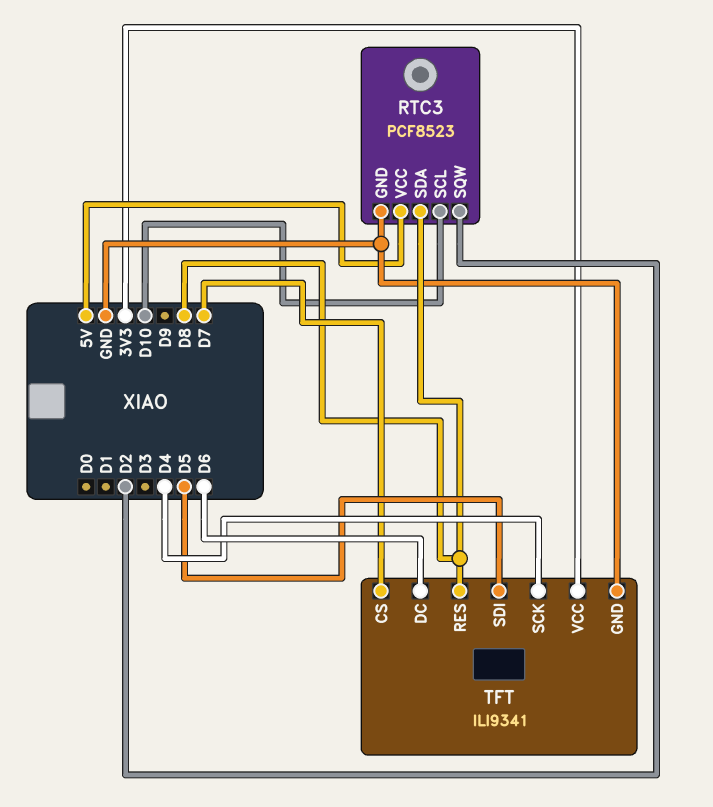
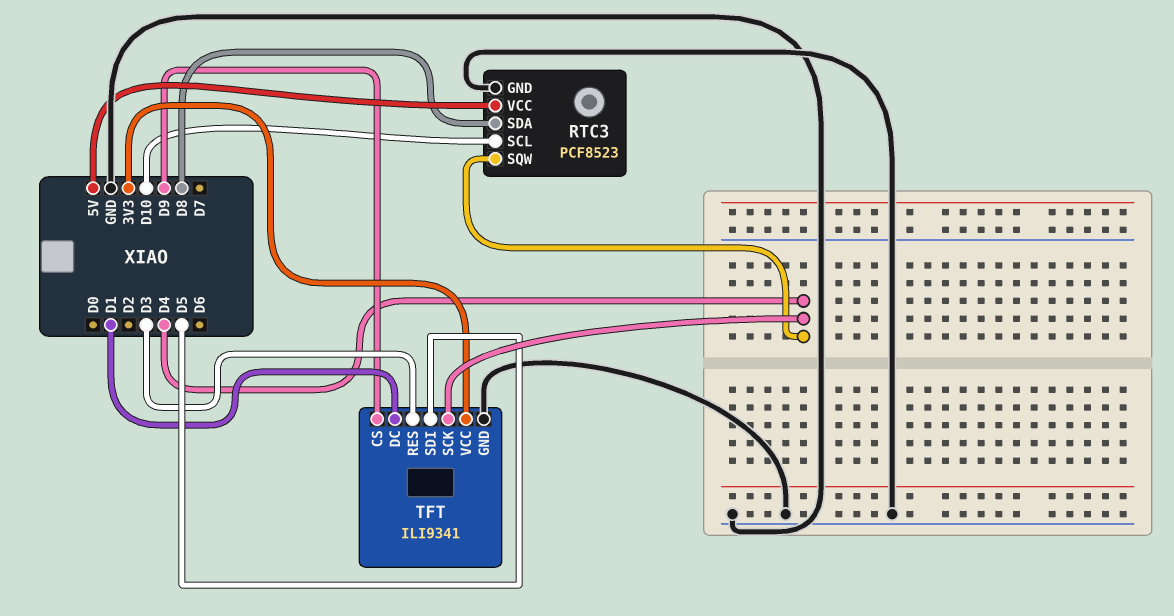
RTC3 pin SQW: D2 -> D4
TFT pin CS: D7 -> D9
TFT pin DC: D6 -> D1
TFT pin RES: D8 -> D3

